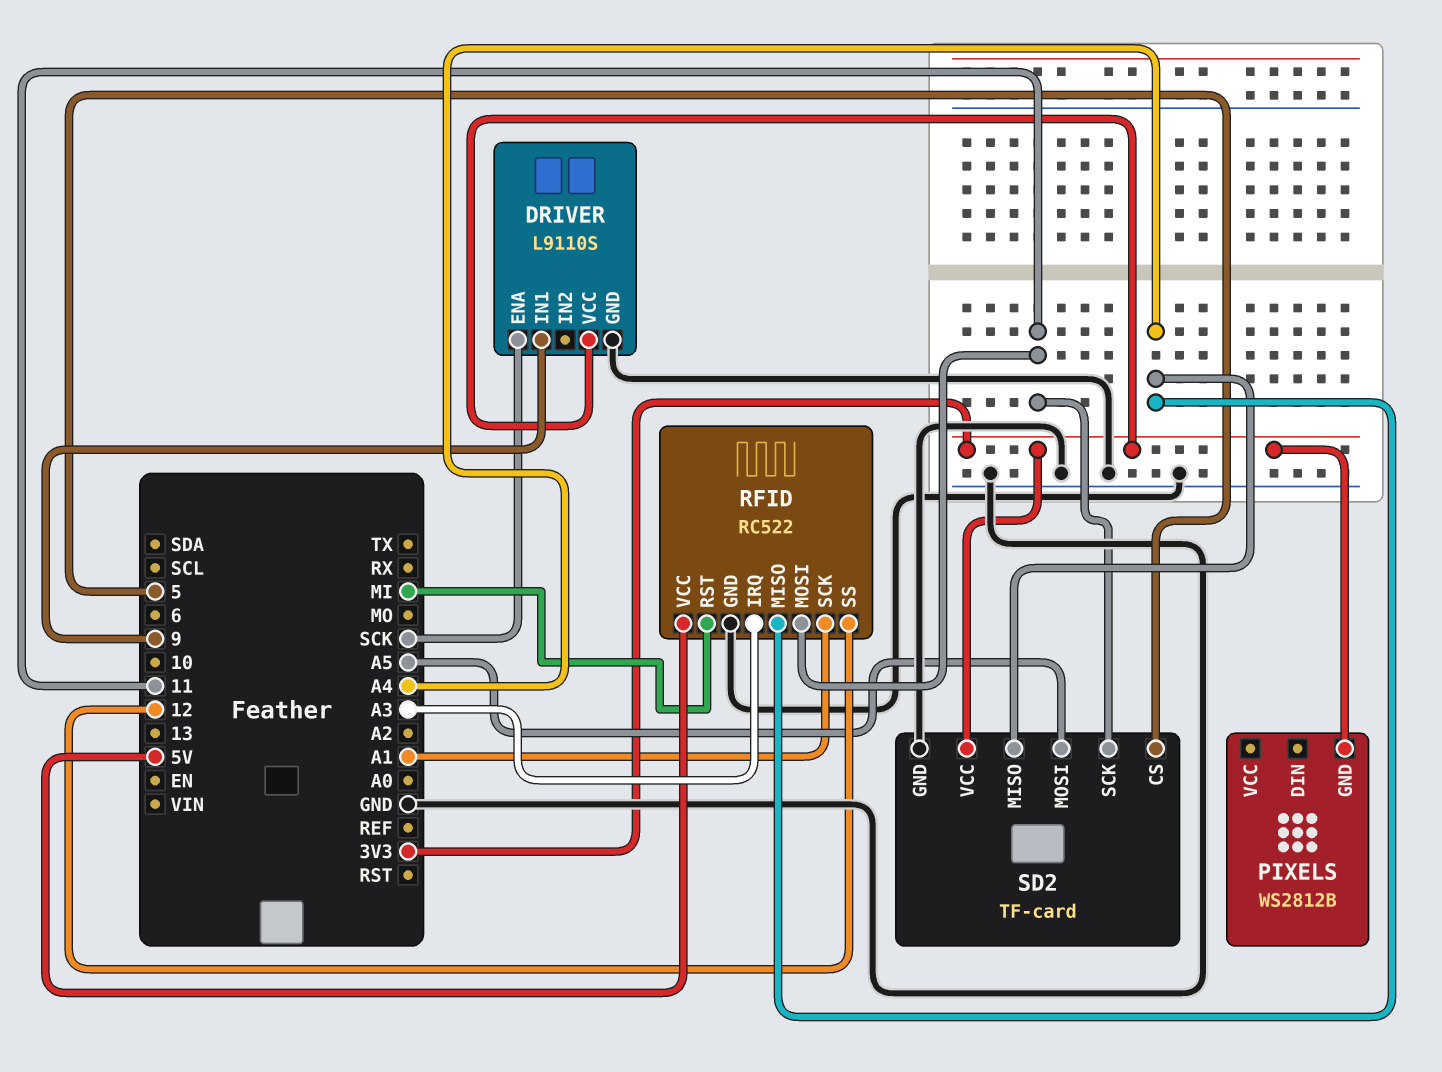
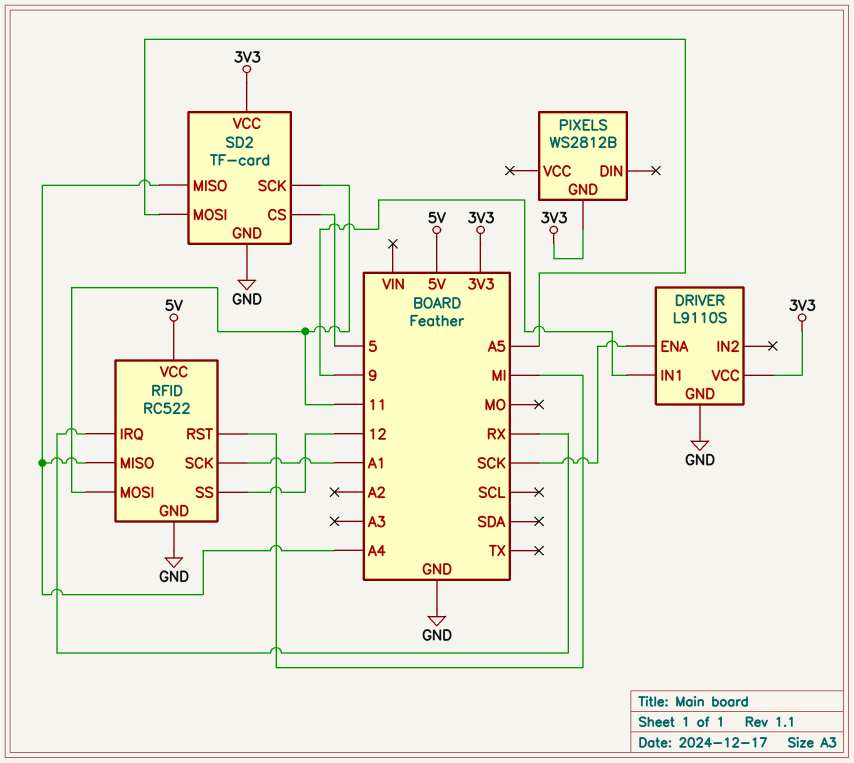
RFID pin IRQ: A3 -> RX

